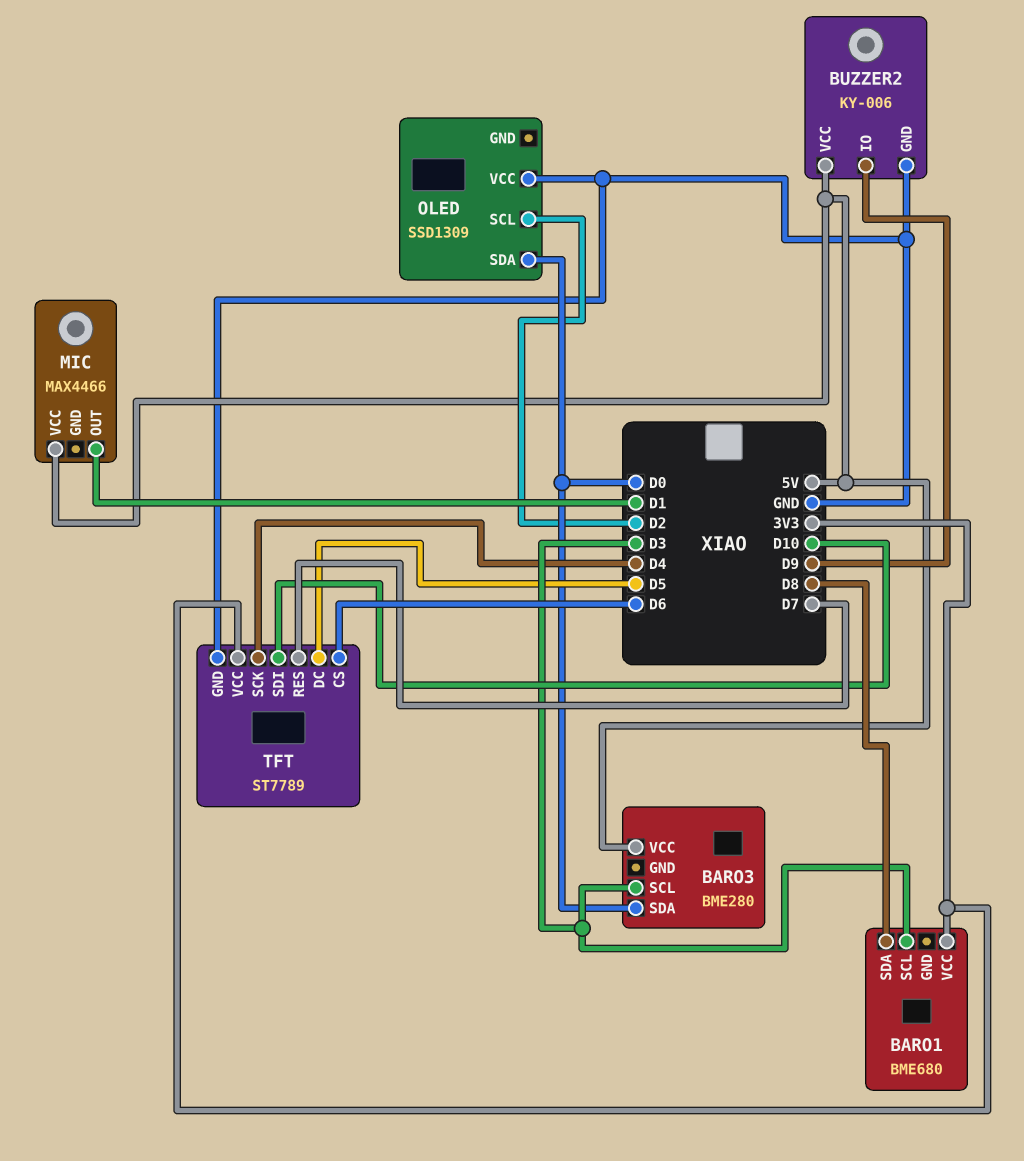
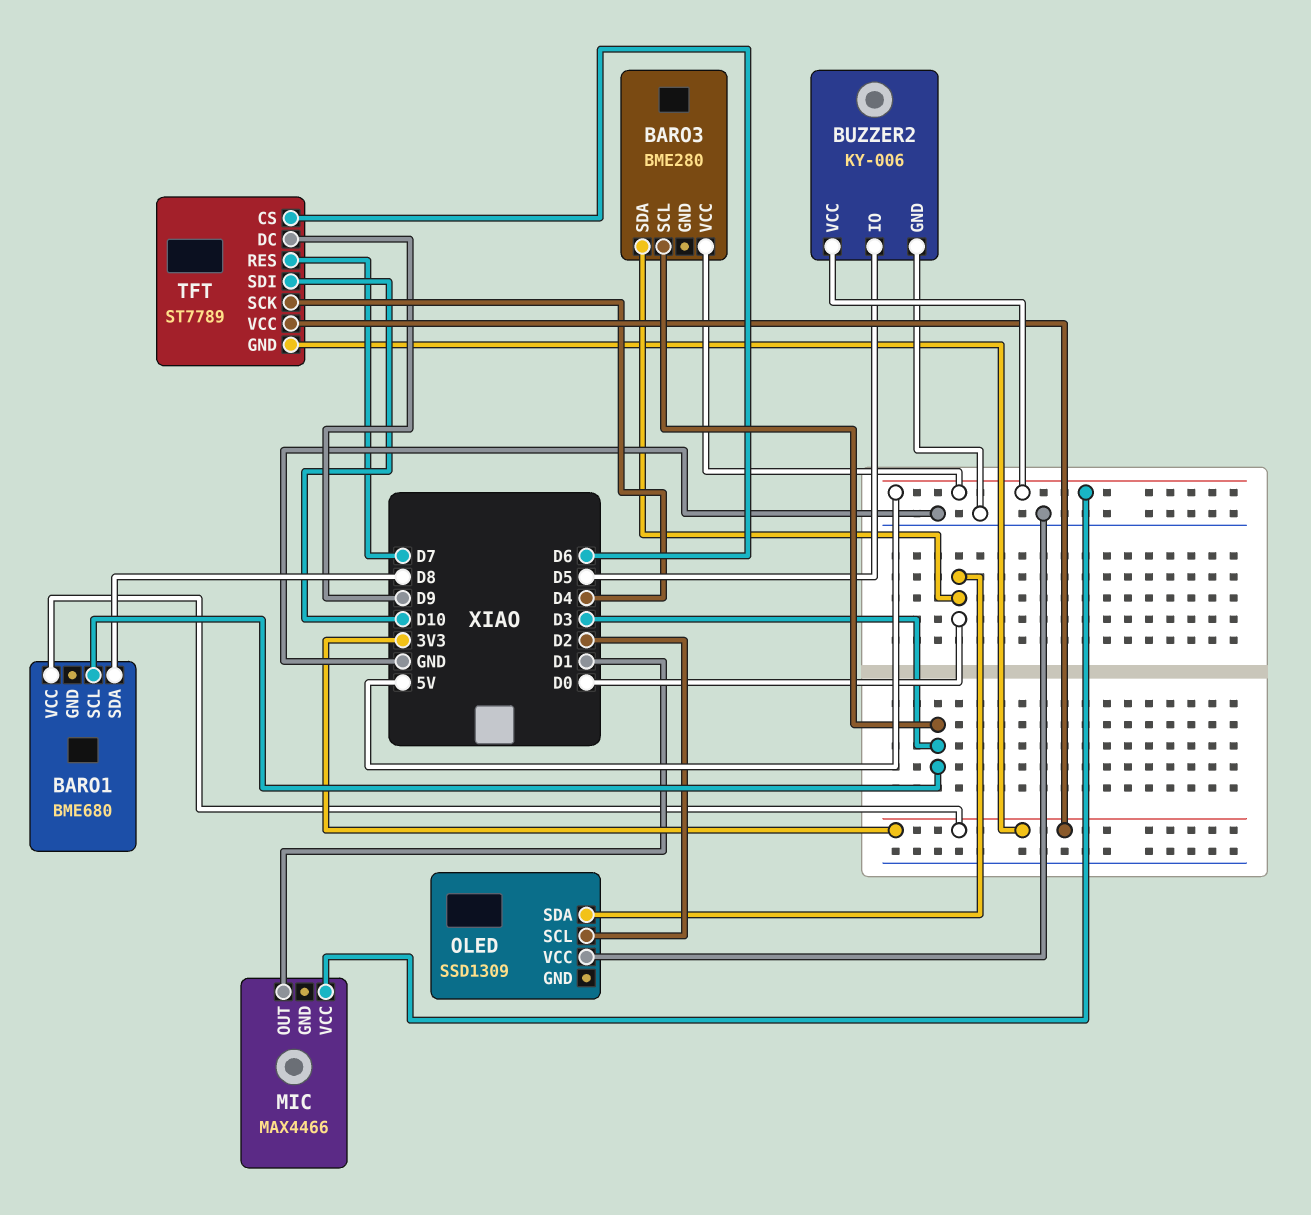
BUZZER2 pin IO: D9 -> D5
TFT pin DC: D5 -> D9
TFT pin GND: GND -> 3V3

